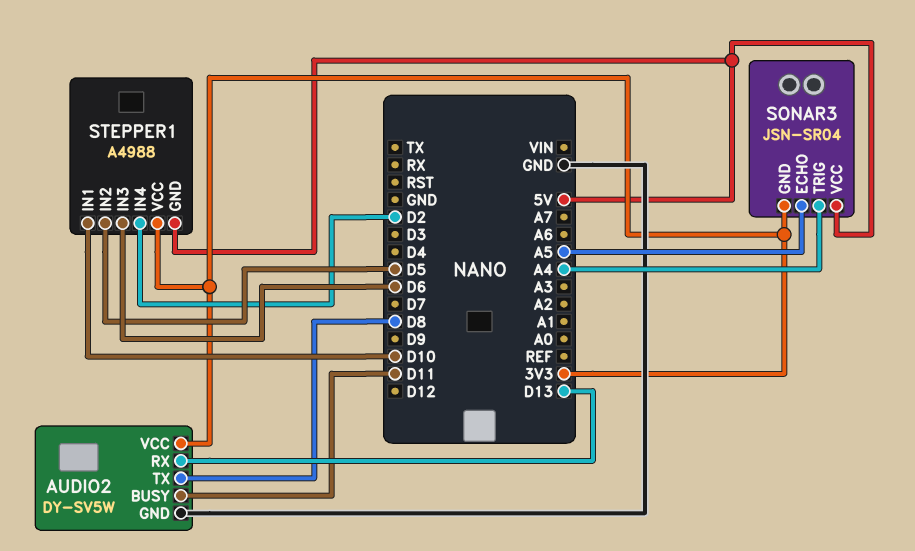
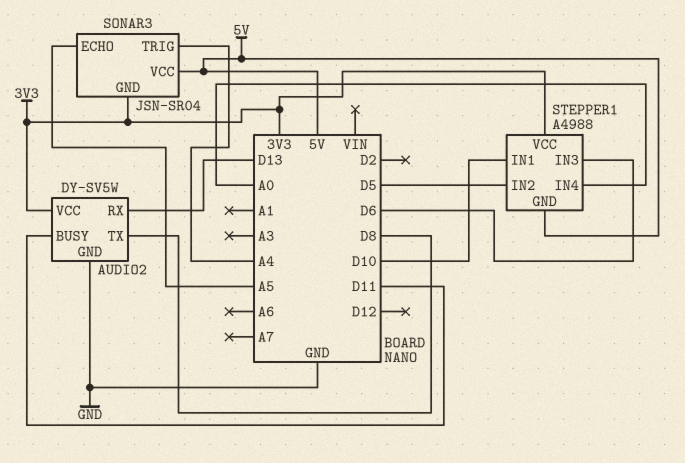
STEPPER1 pin IN4: D2 -> A0

